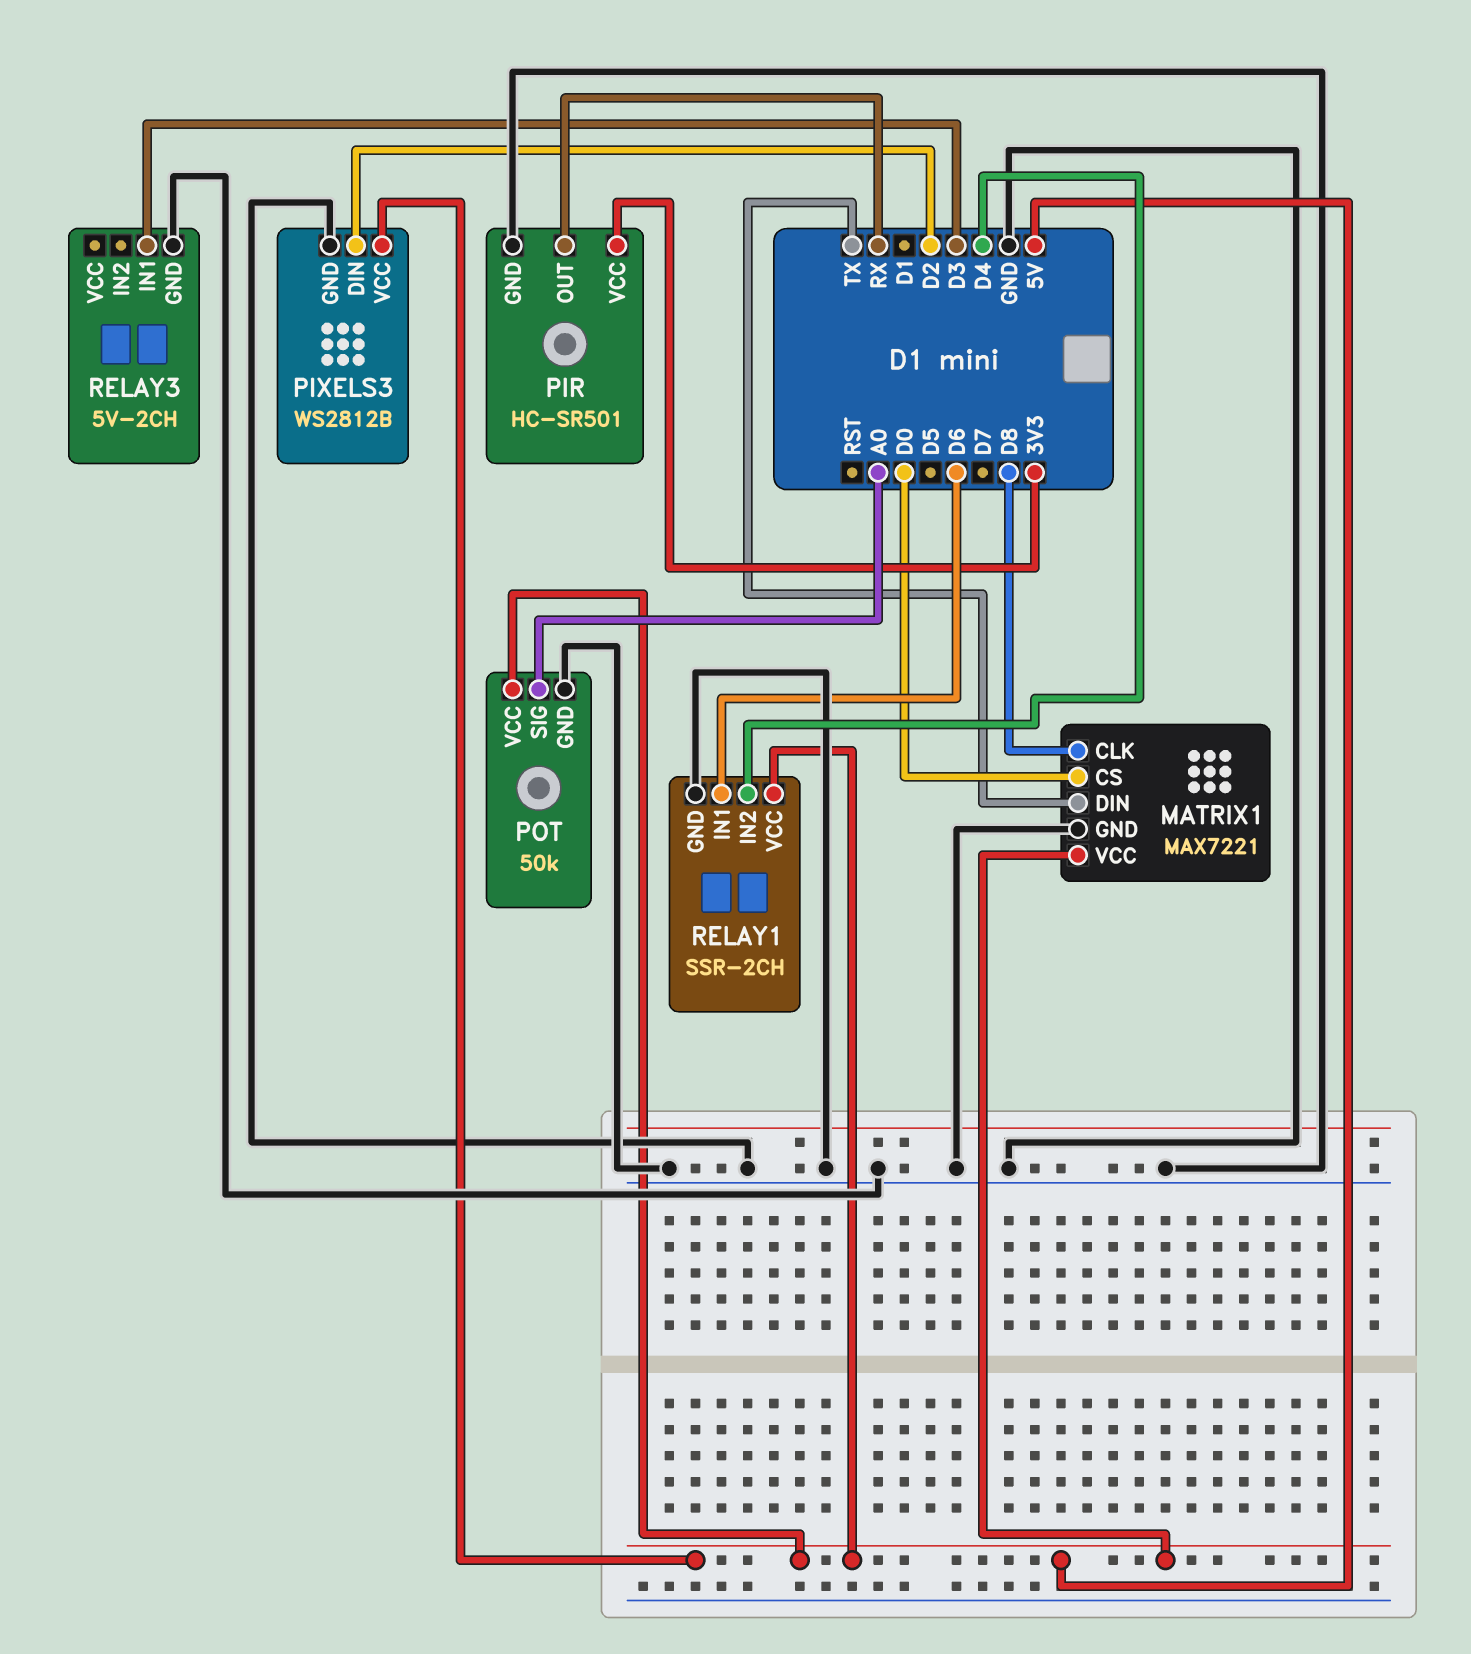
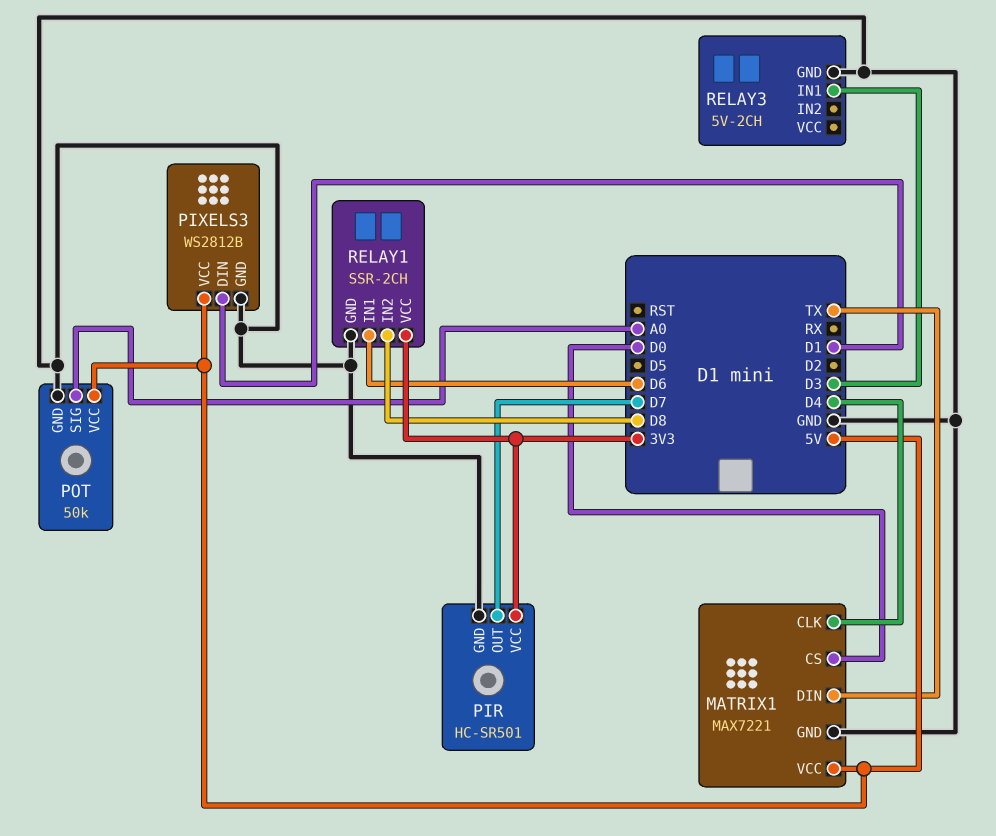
MATRIX1 pin CLK: D8 -> D4
PIR pin OUT: RX -> D7
PIXELS3 pin DIN: D2 -> D1
RELAY1 pin IN2: D4 -> D8
RELAY1 pin VCC: 5V -> 3V3

